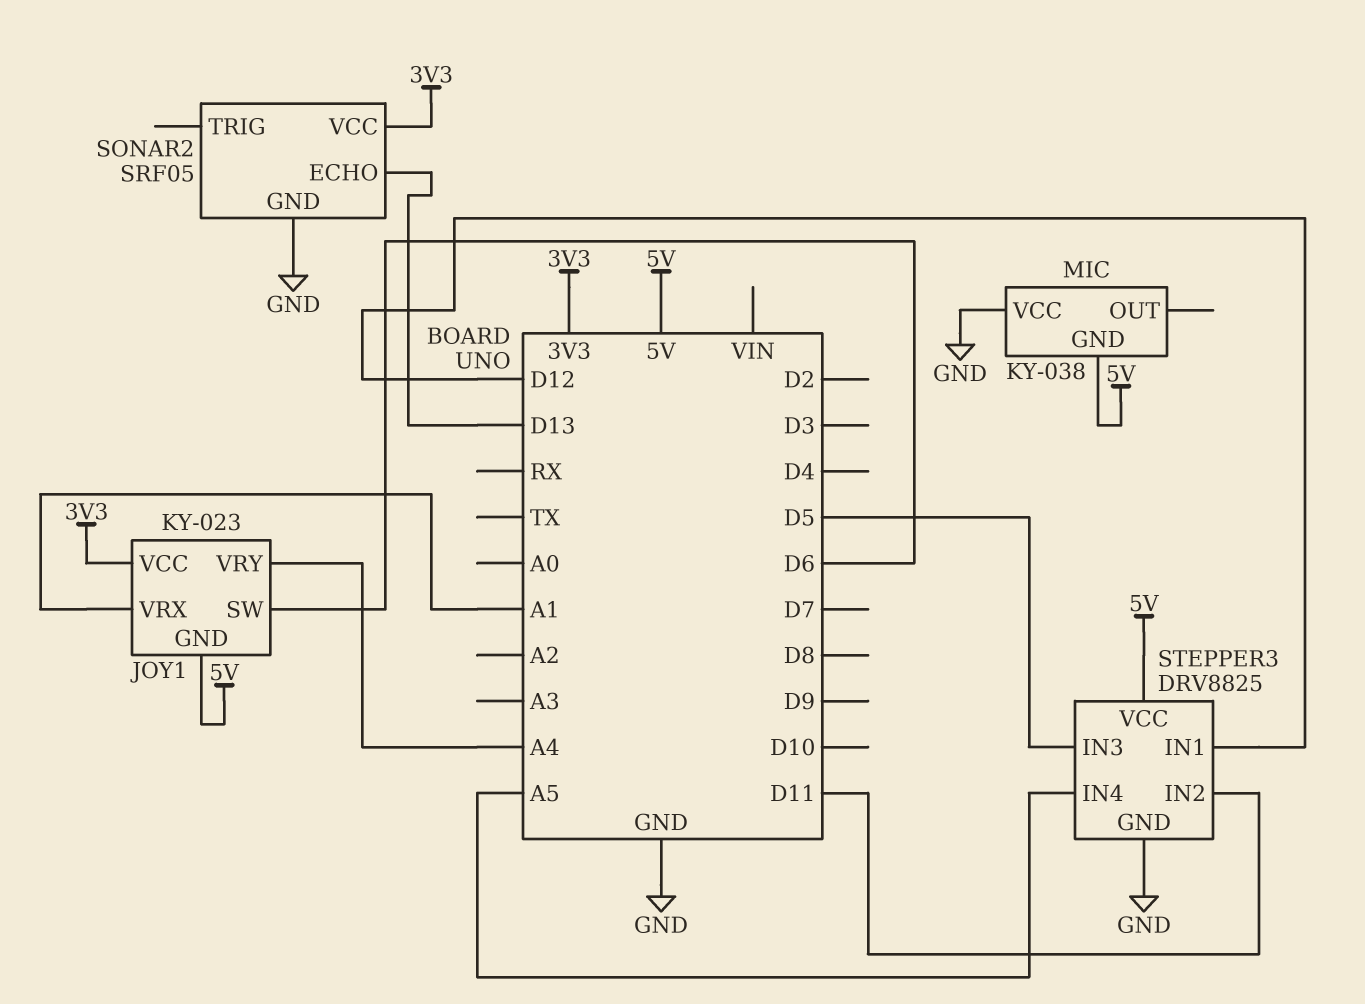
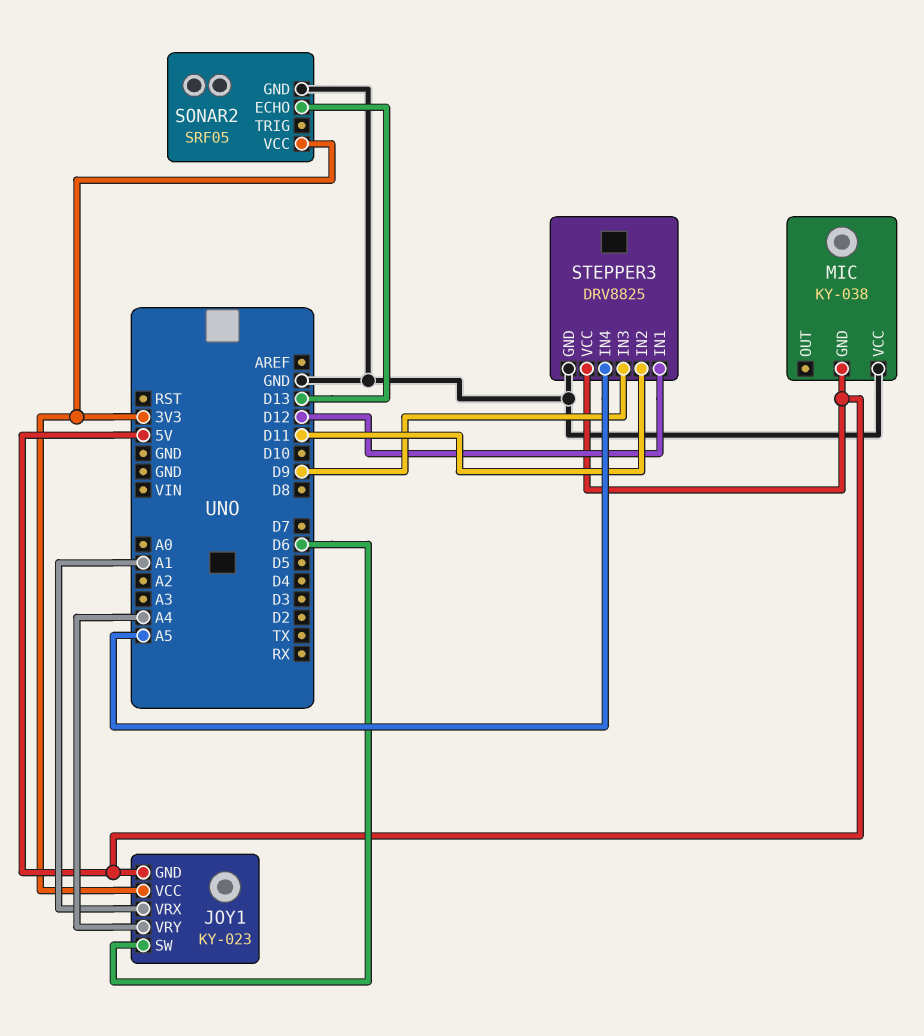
STEPPER3 pin IN3: D5 -> D9

